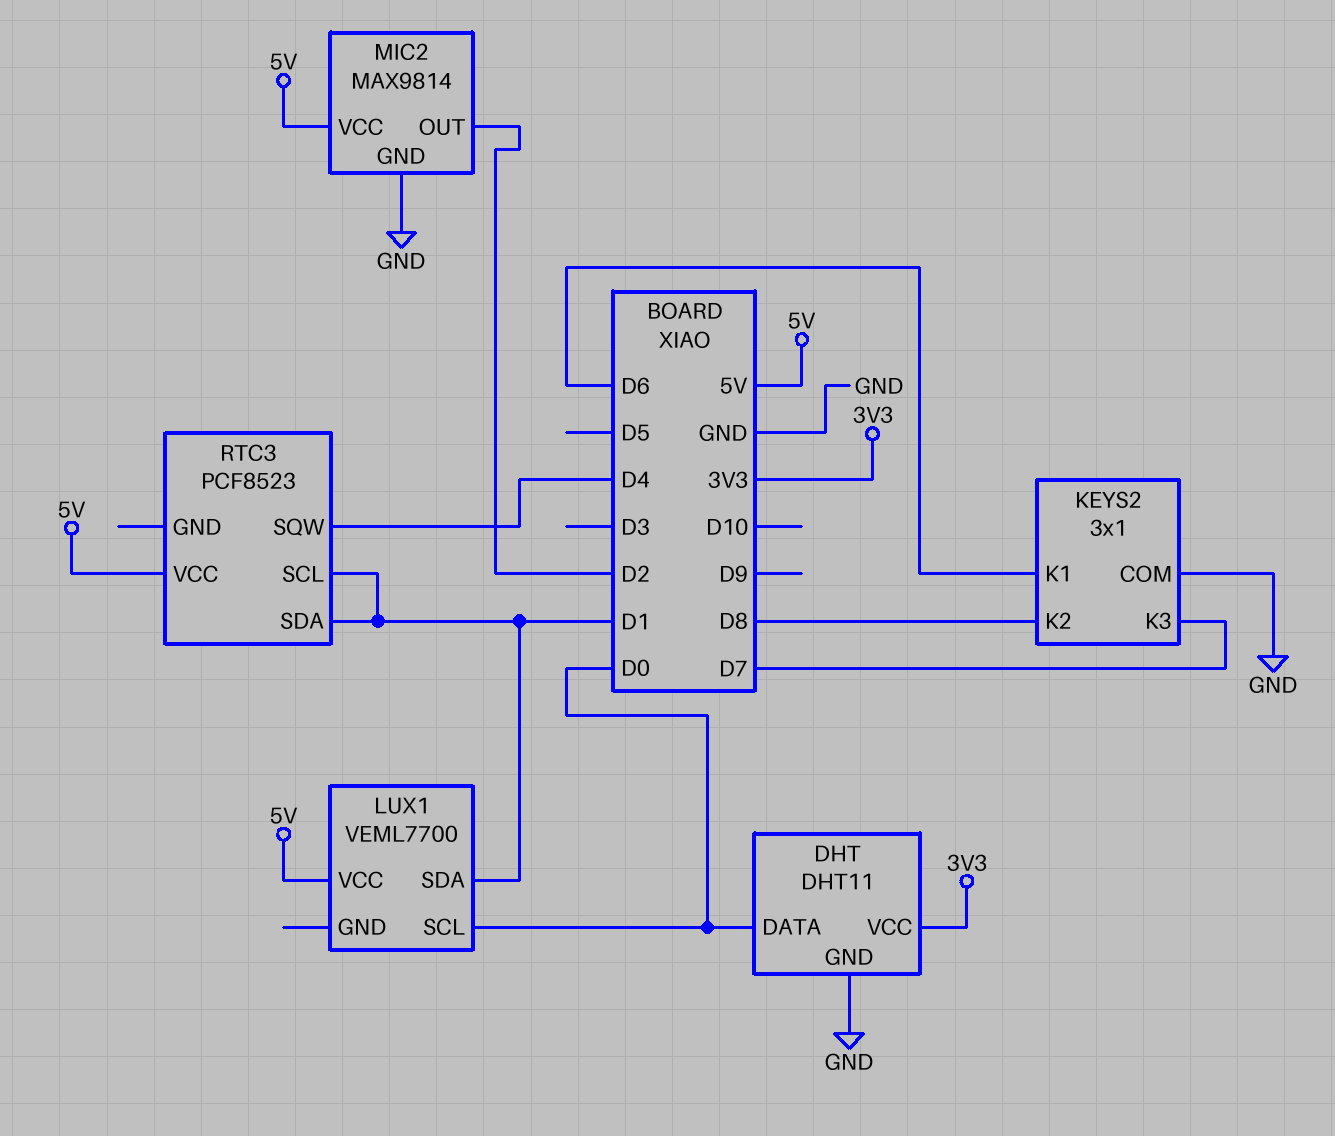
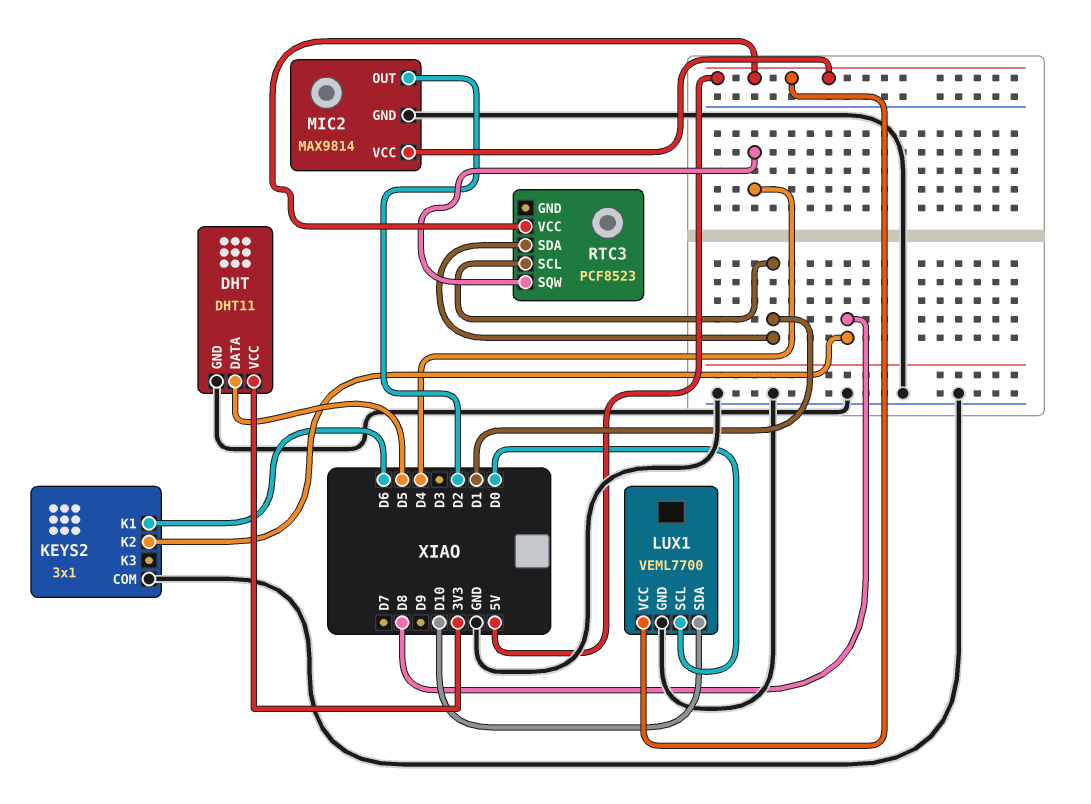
DHT pin DATA: D0 -> D5
KEYS2 pin K3: D7 -> none
LUX1 pin GND: none -> GND
LUX1 pin SDA: D1 -> D10

